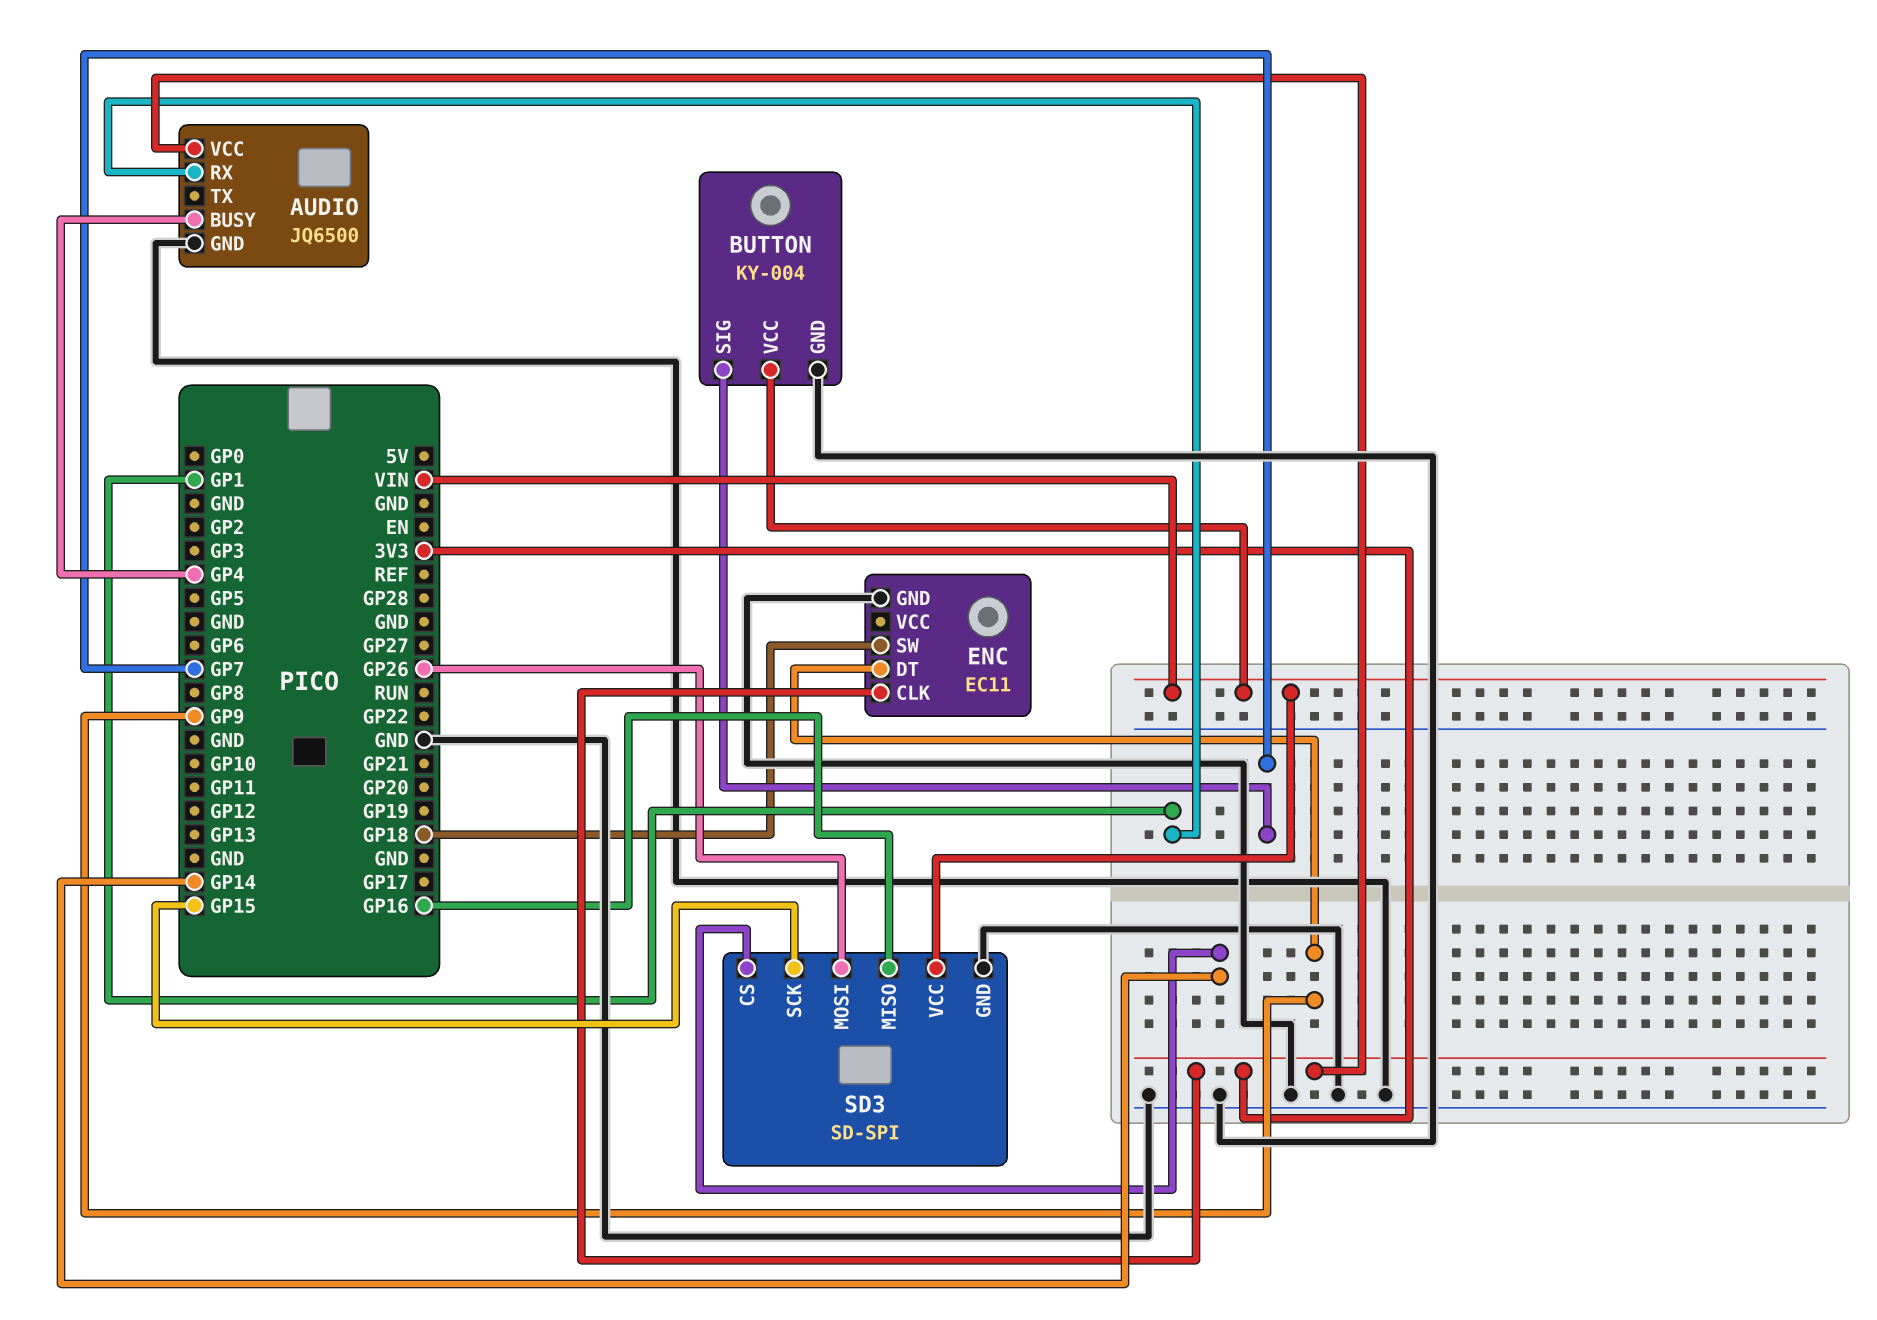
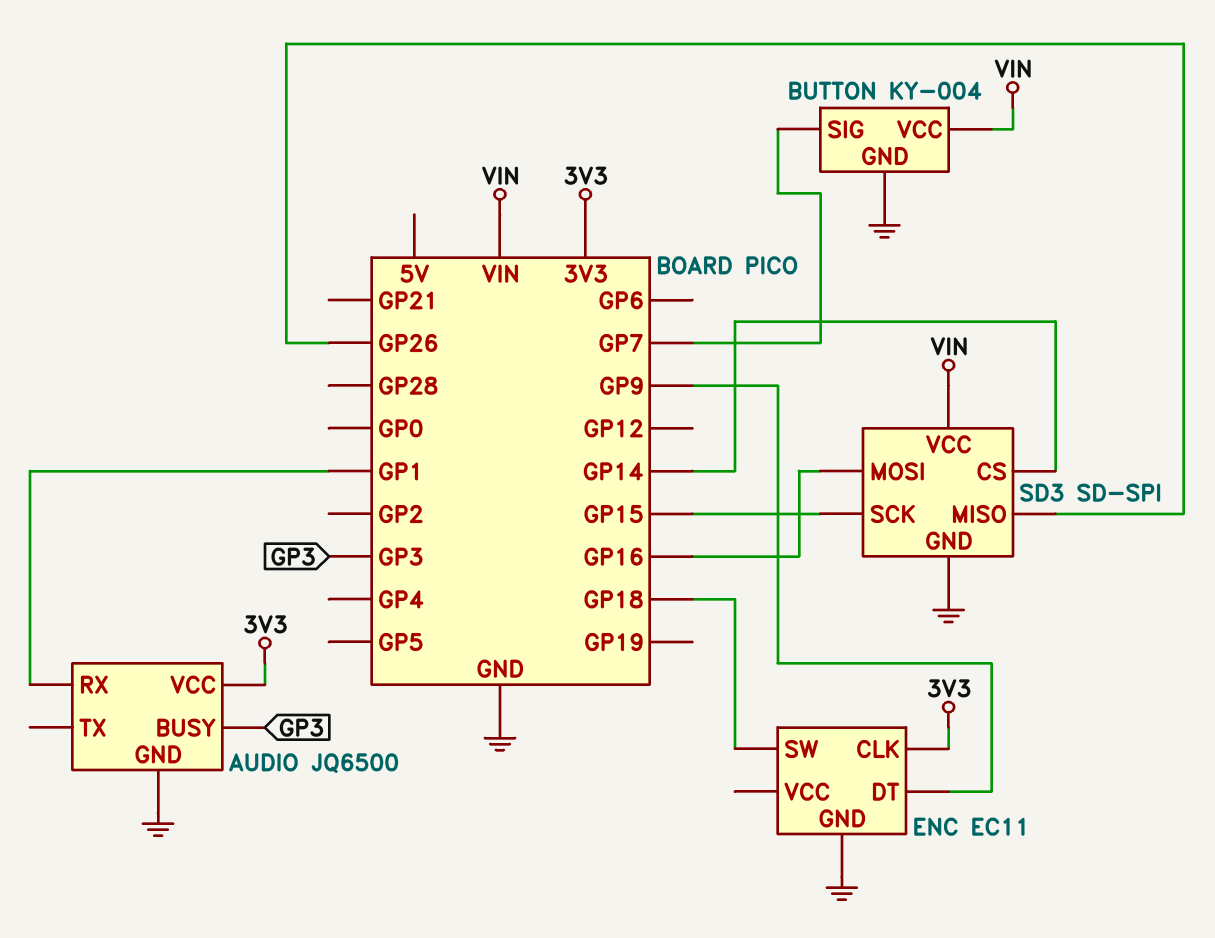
AUDIO pin BUSY: GP4 -> GP3
SD3 pin MISO: GP16 -> GP26
SD3 pin MOSI: GP26 -> GP16

